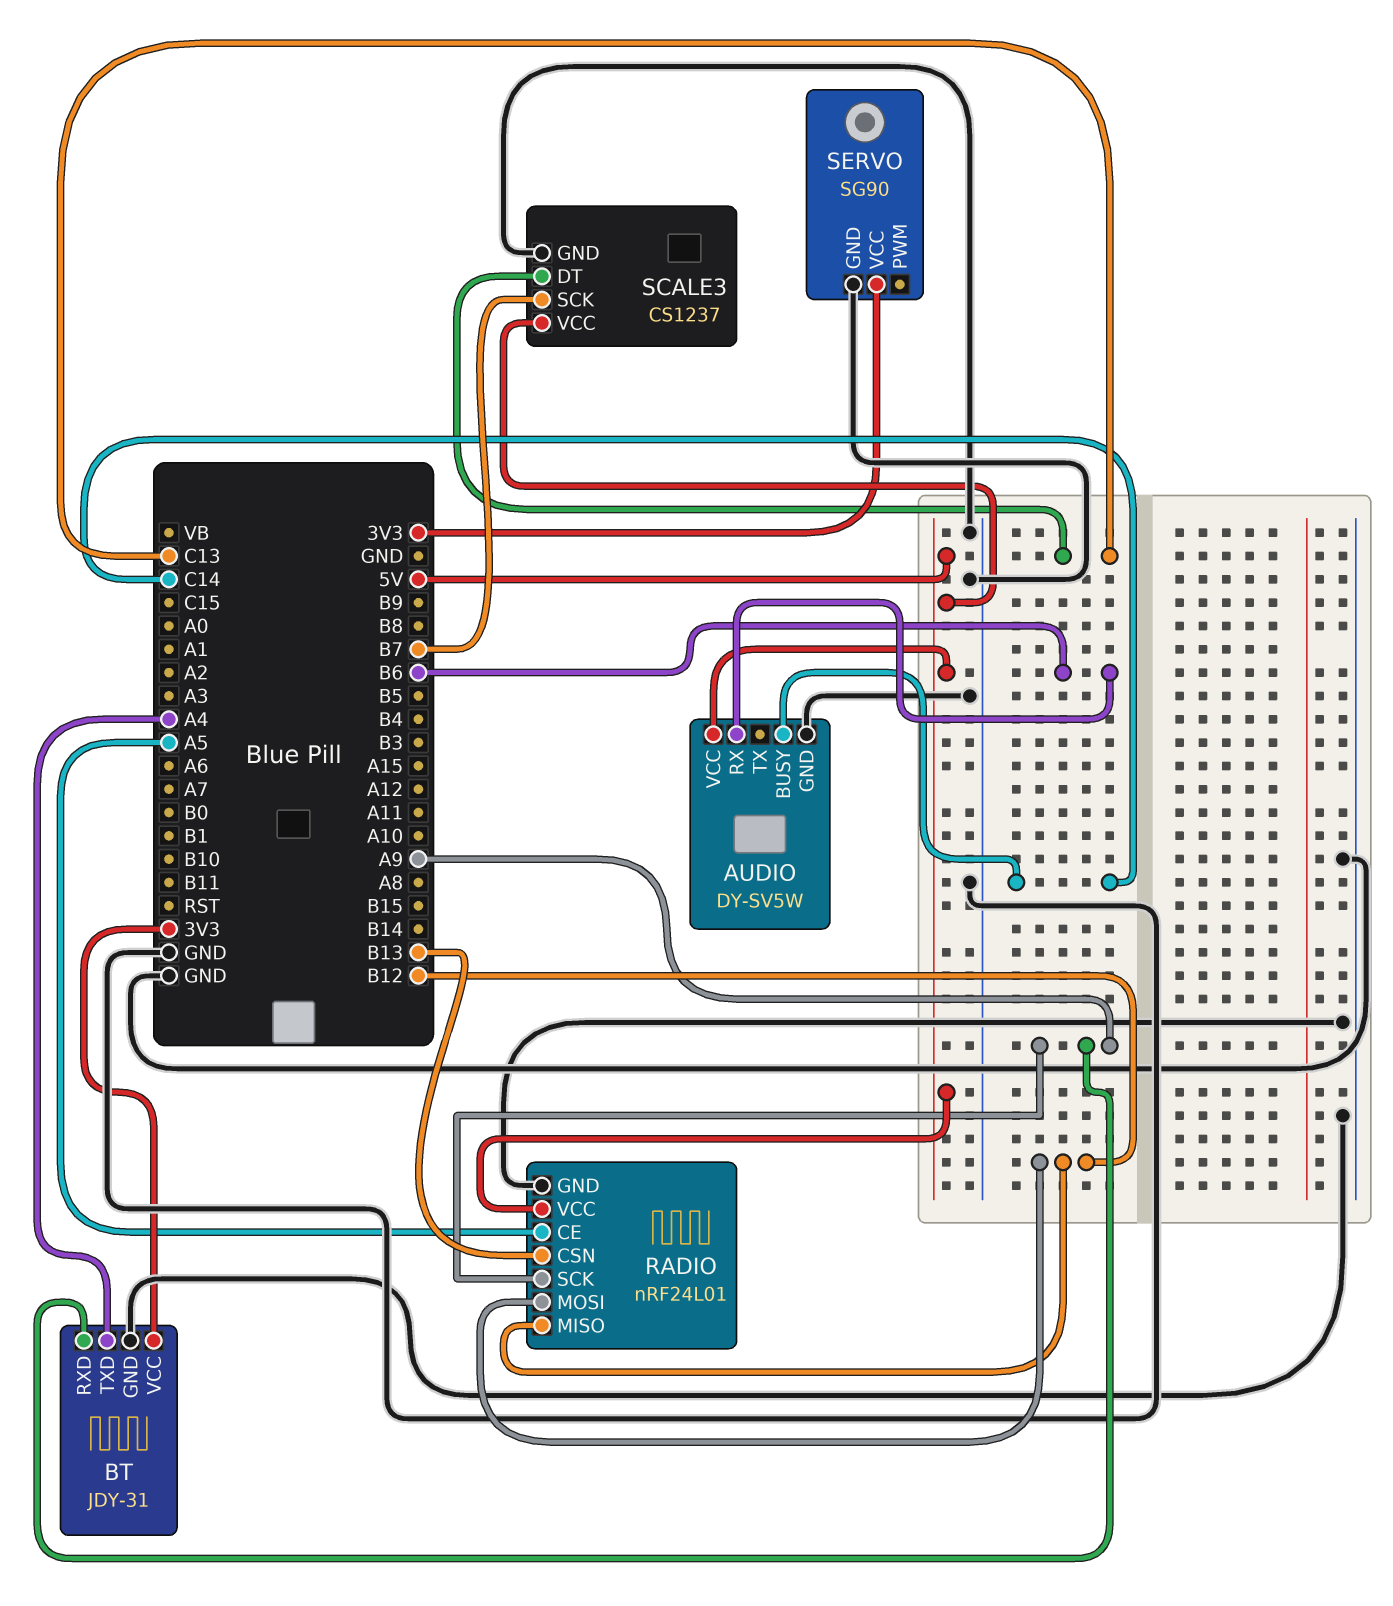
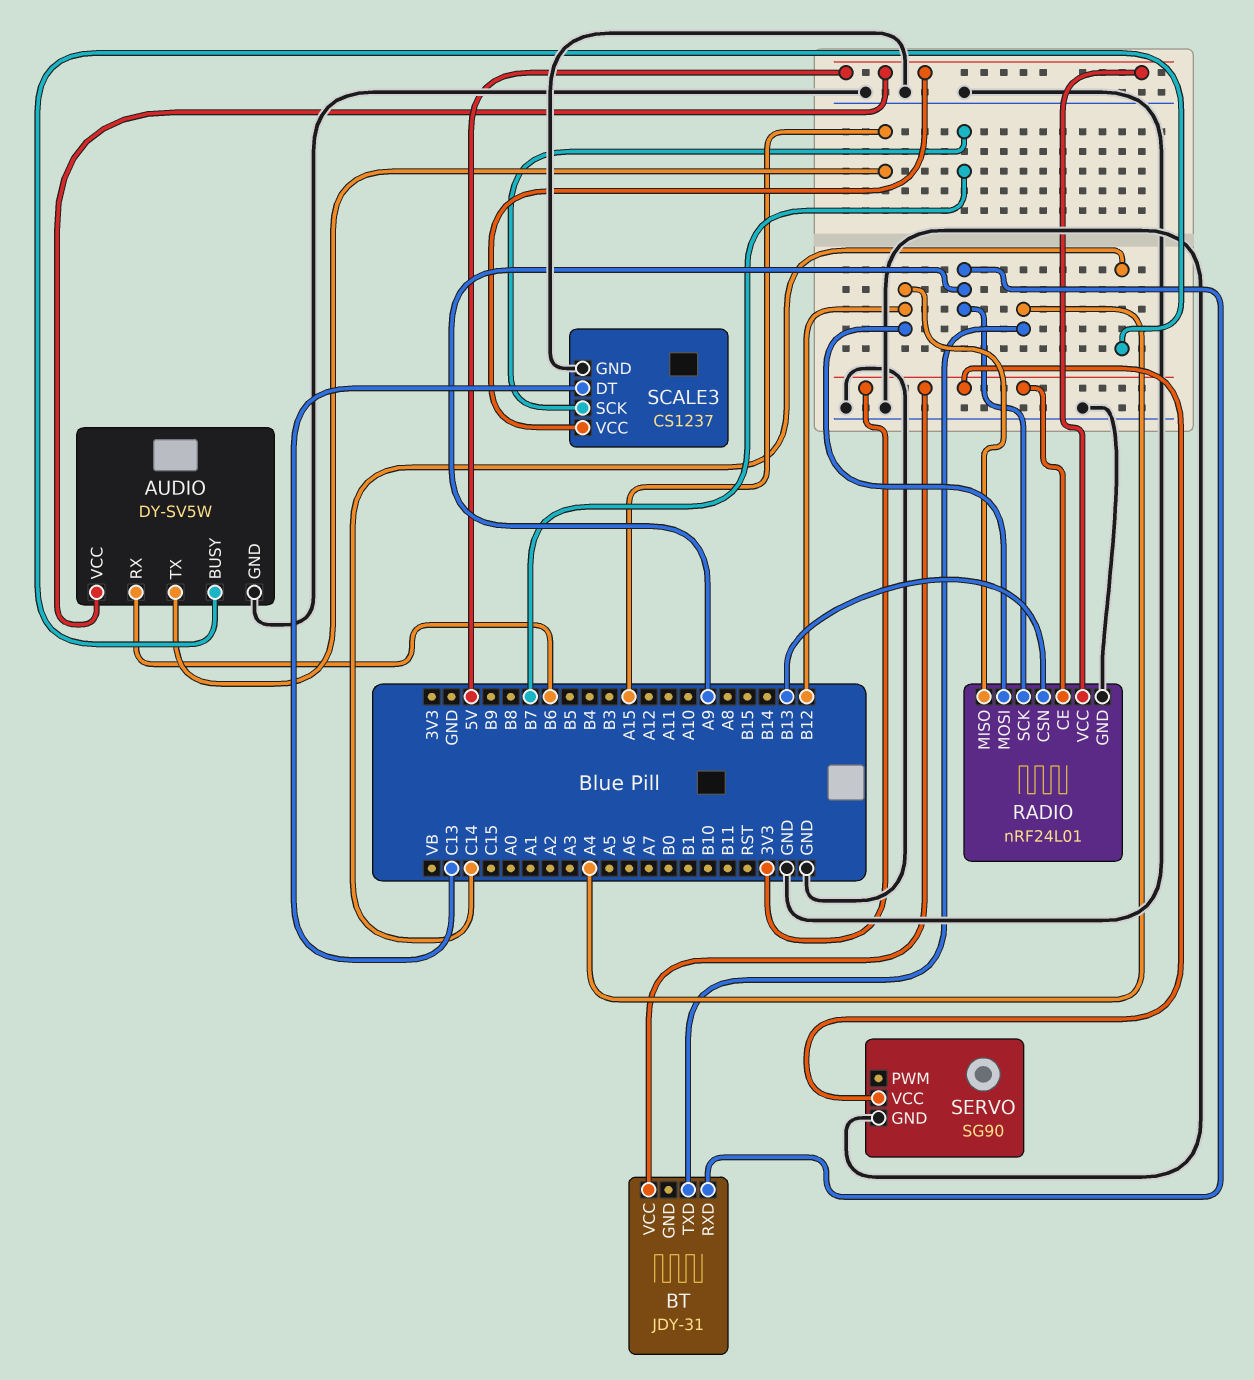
AUDIO pin TX: none -> A15
BT pin GND: GND -> none
RADIO pin CE: A5 -> 3V3

